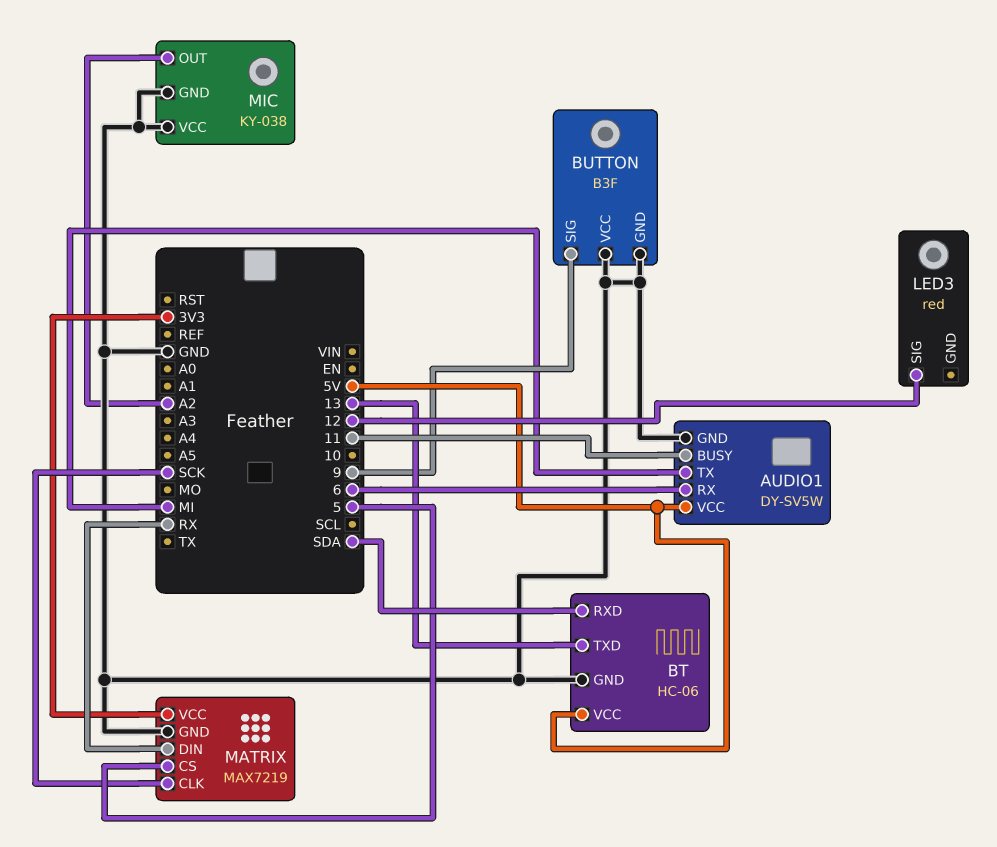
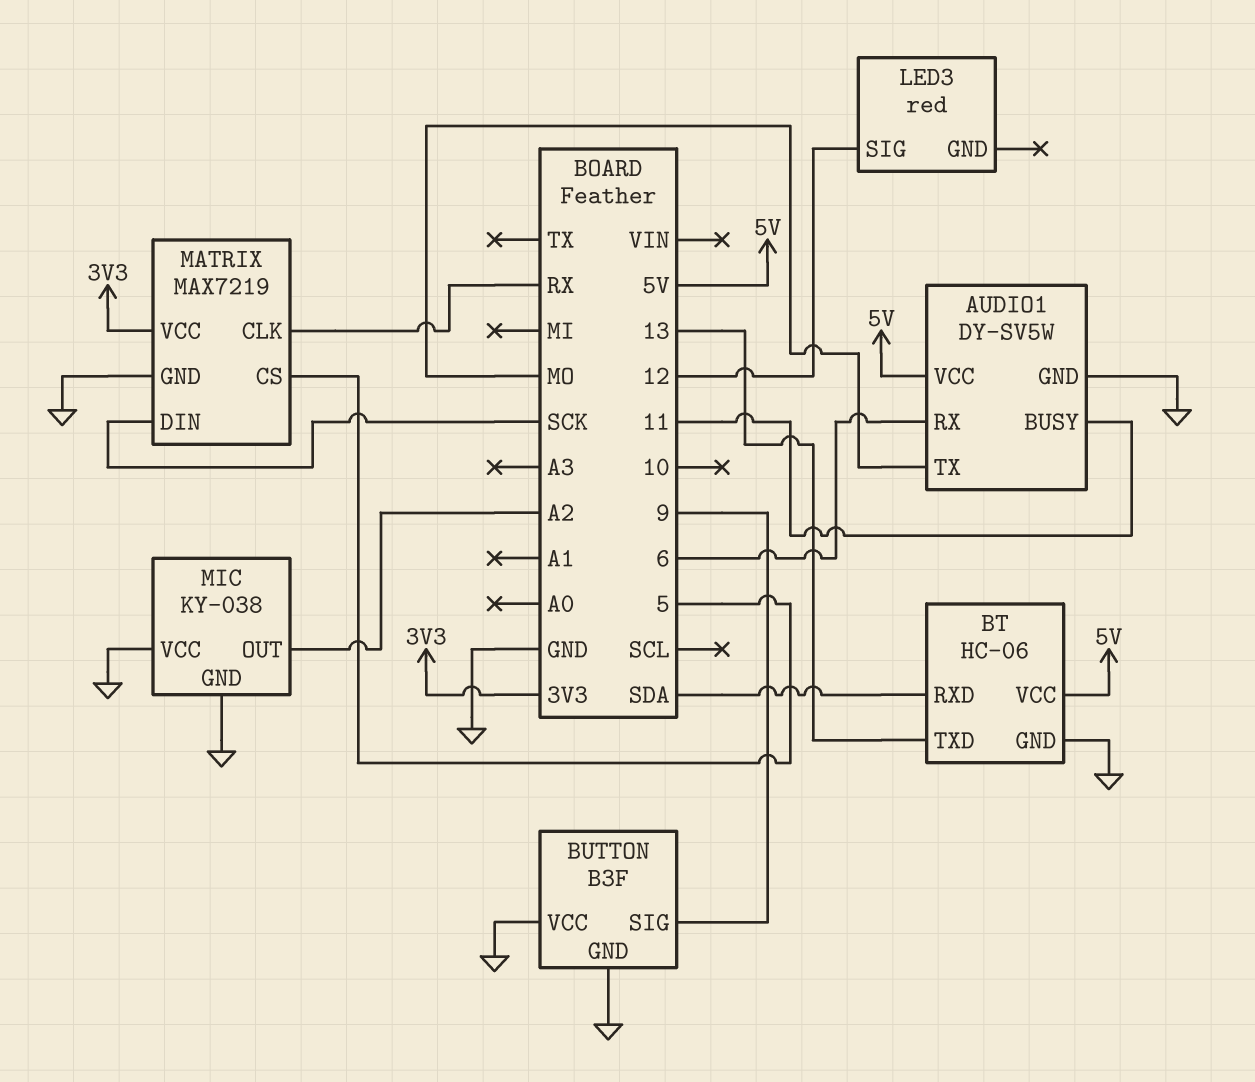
AUDIO1 pin TX: MI -> MO
MATRIX pin CLK: SCK -> RX
MATRIX pin DIN: RX -> SCK

